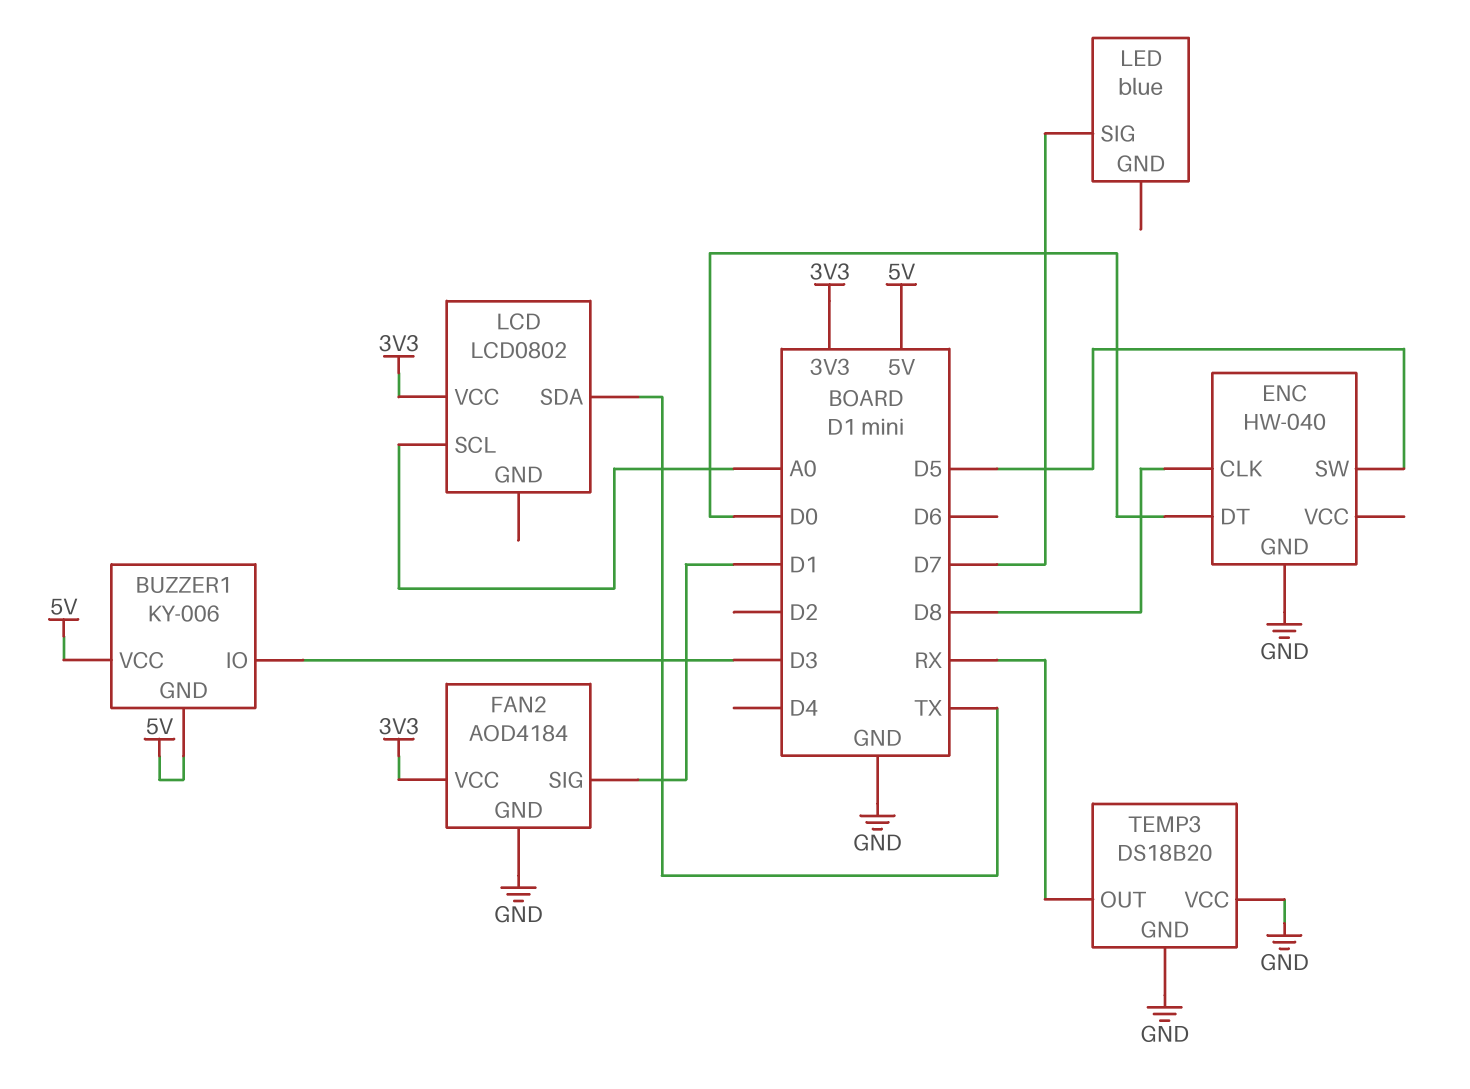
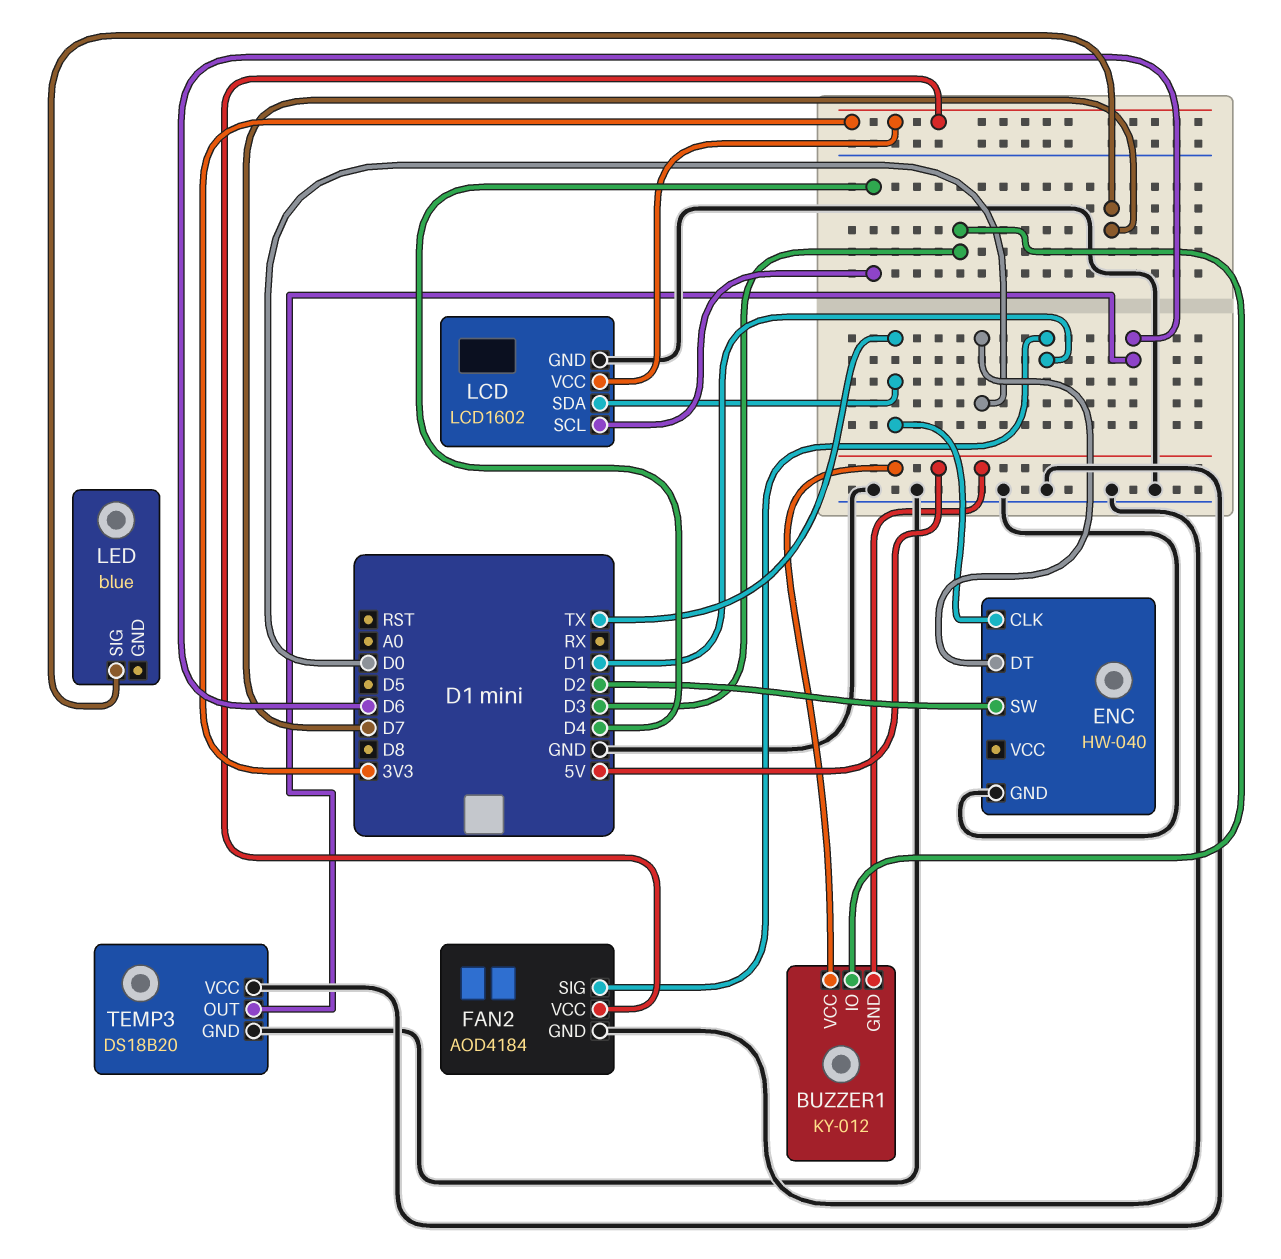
BUZZER1: KY-006 -> KY-012
ENC pin CLK: D8 -> TX
ENC pin SW: D5 -> D2
LCD: LCD0802 -> LCD1602
LCD pin GND: none -> GND
LCD pin SCL: A0 -> D4
TEMP3 pin OUT: RX -> D6

